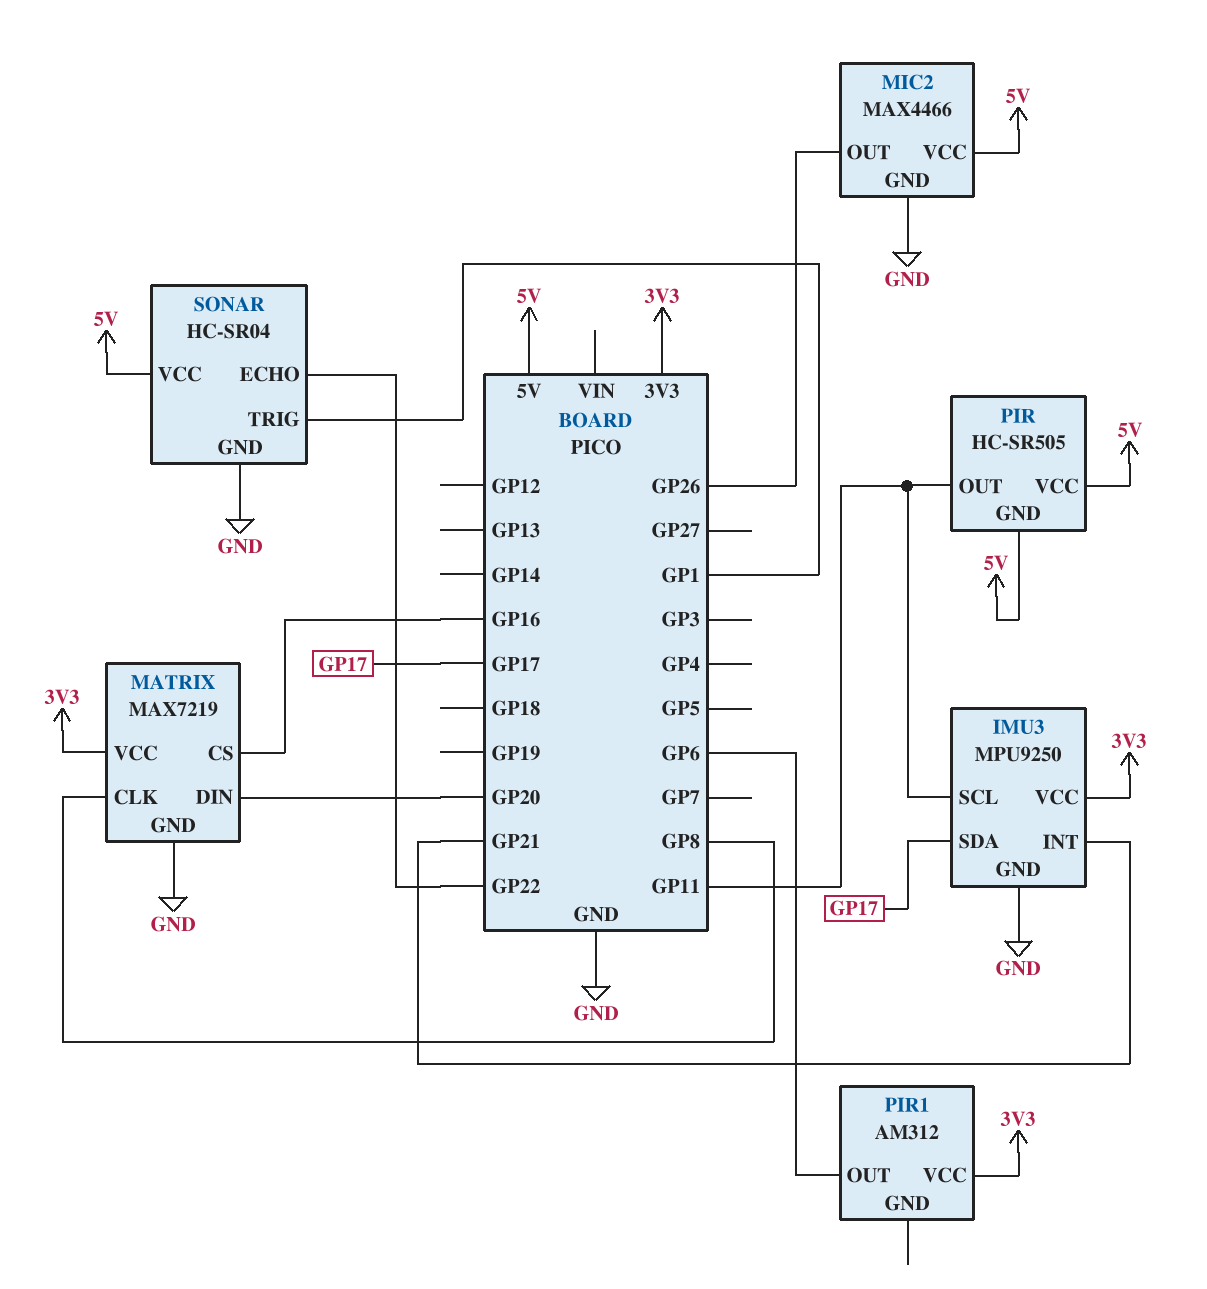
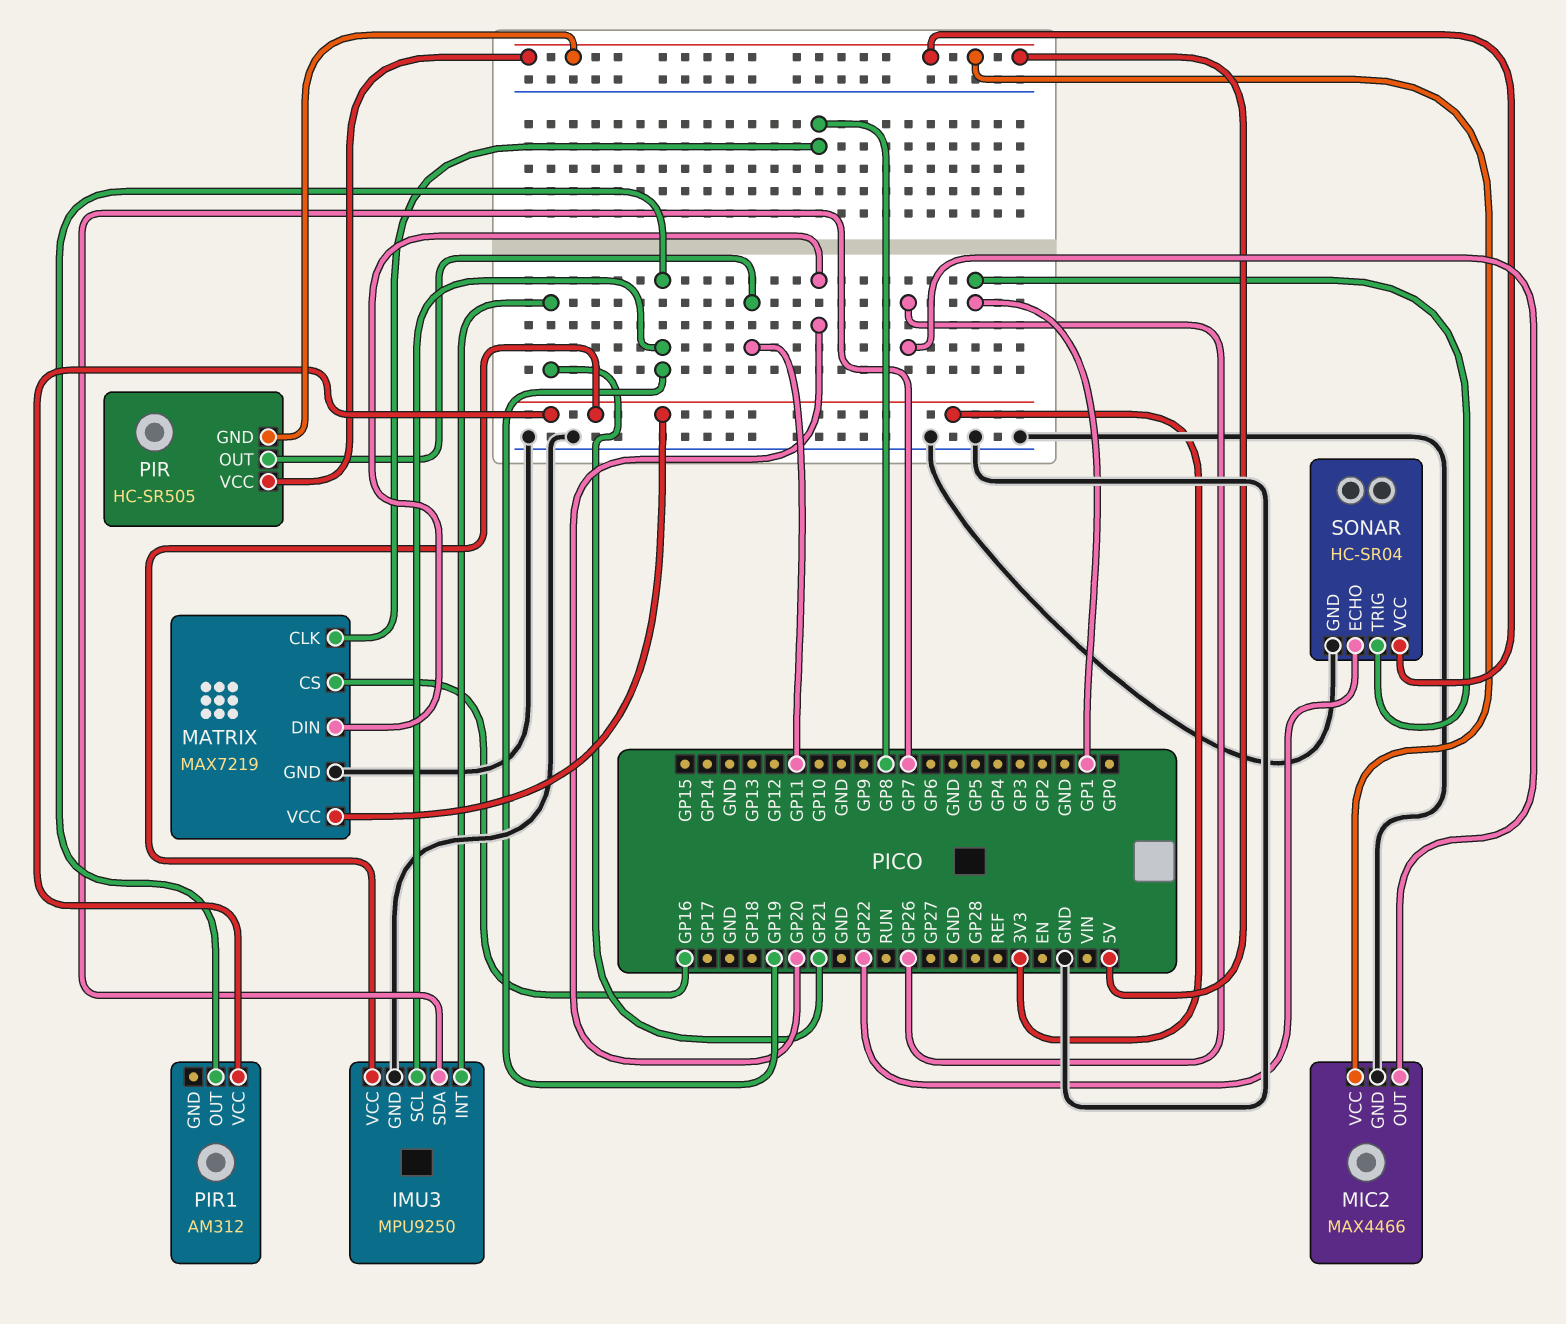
IMU3 pin SCL: GP11 -> GP19
IMU3 pin SDA: GP17 -> GP7
PIR1 pin OUT: GP6 -> GP19

